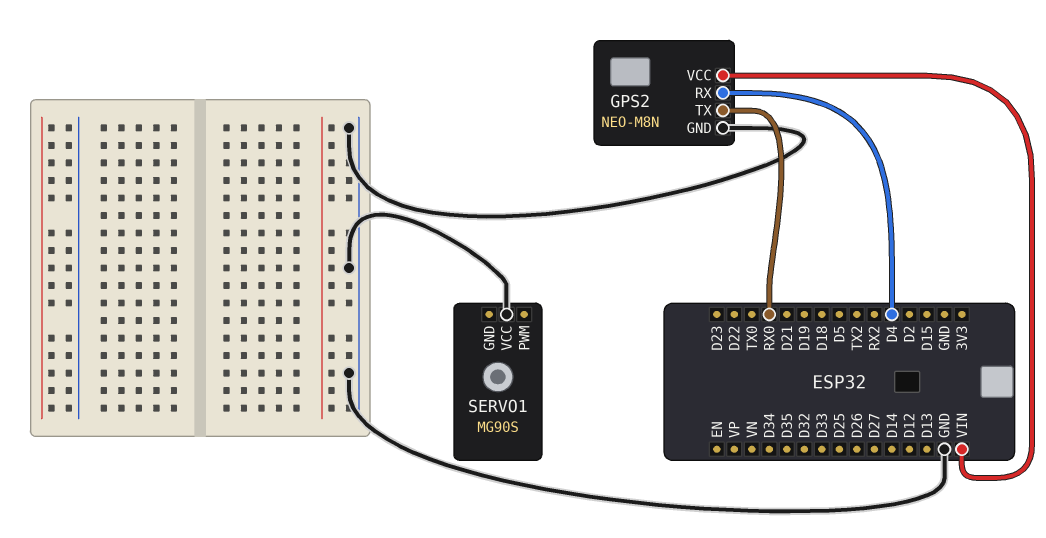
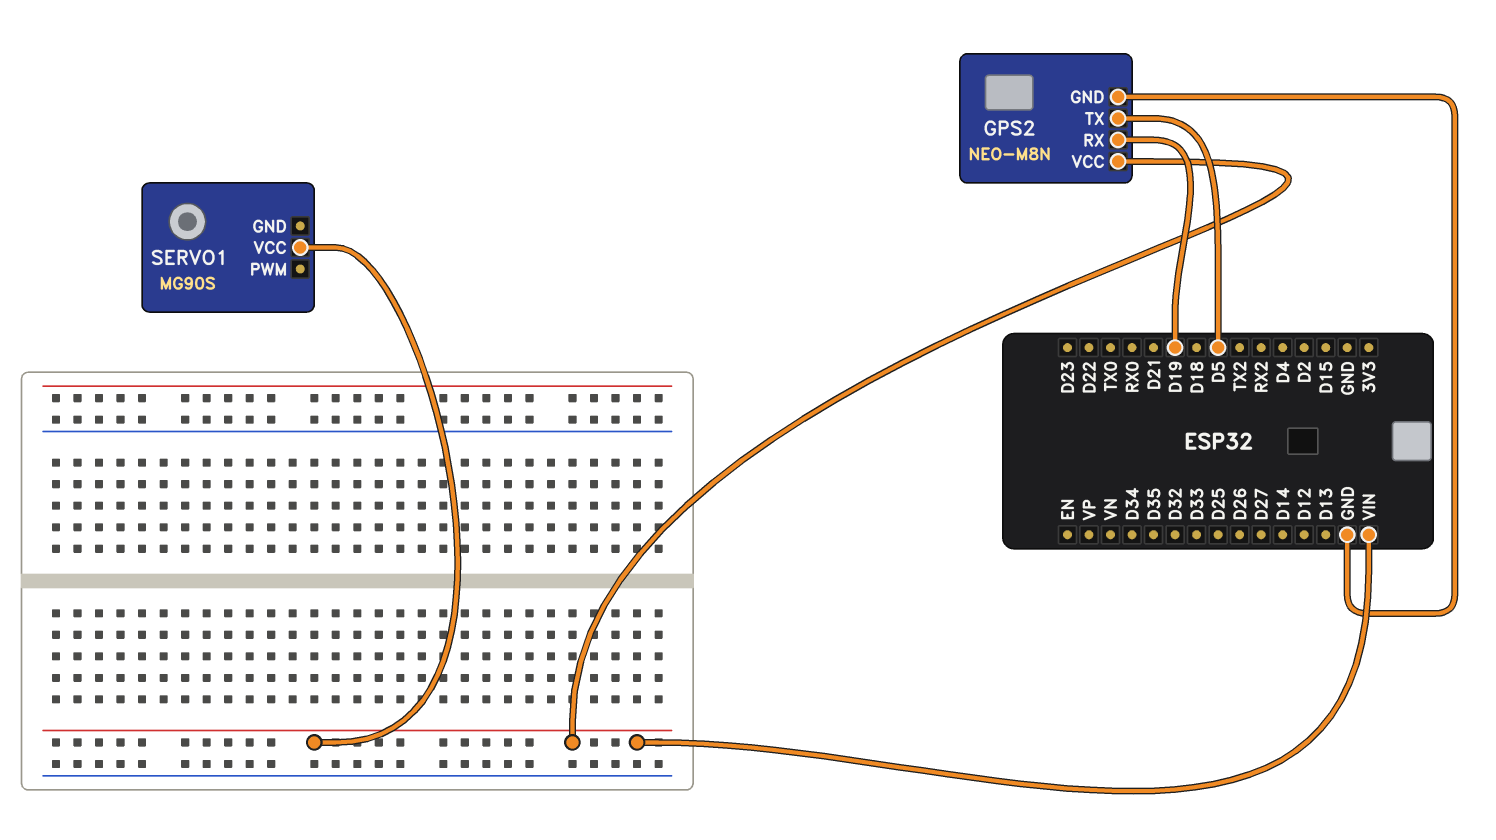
GPS2 pin RX: D4 -> D19
GPS2 pin TX: RX0 -> D5
SERVO1 pin VCC: GND -> VIN

